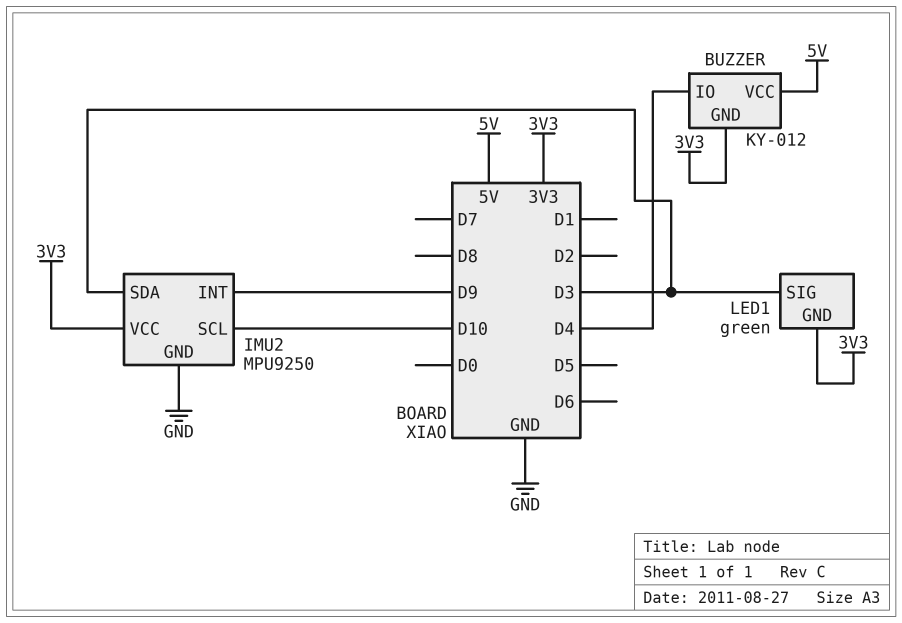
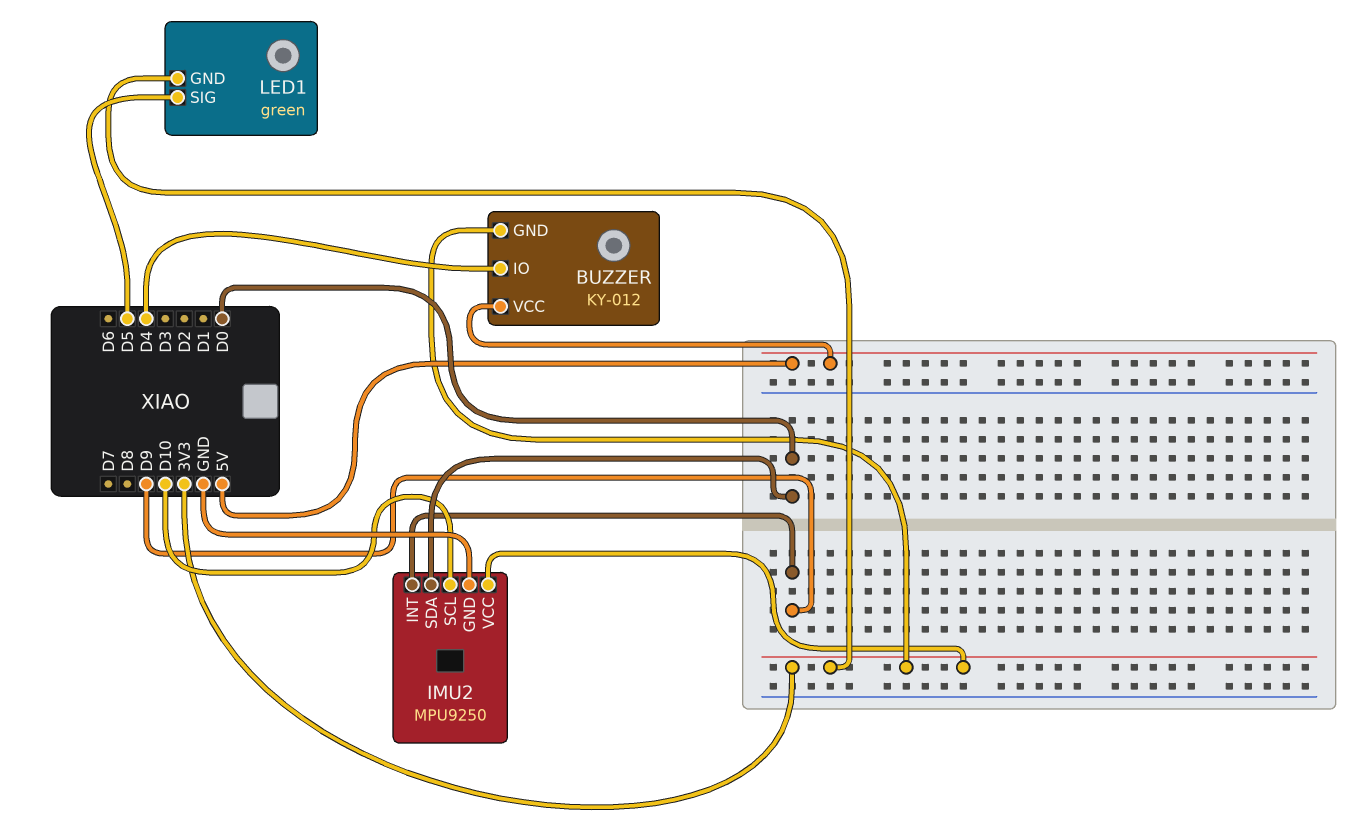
IMU2 pin SDA: D3 -> D0
LED1 pin SIG: D3 -> D5

